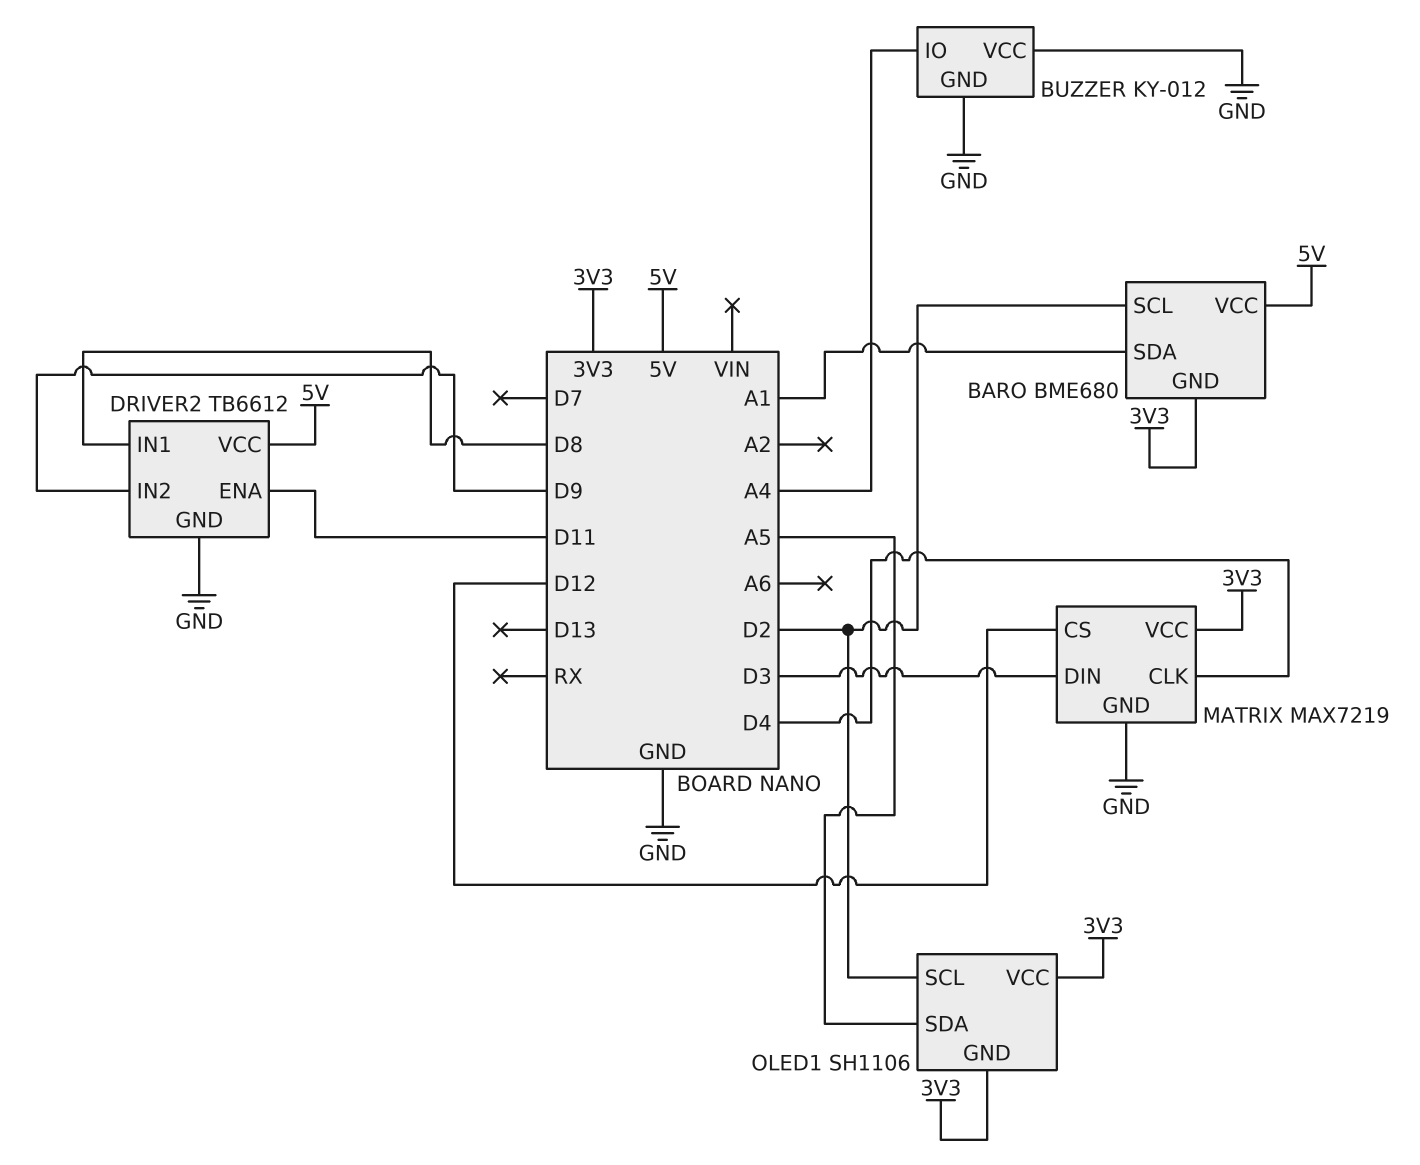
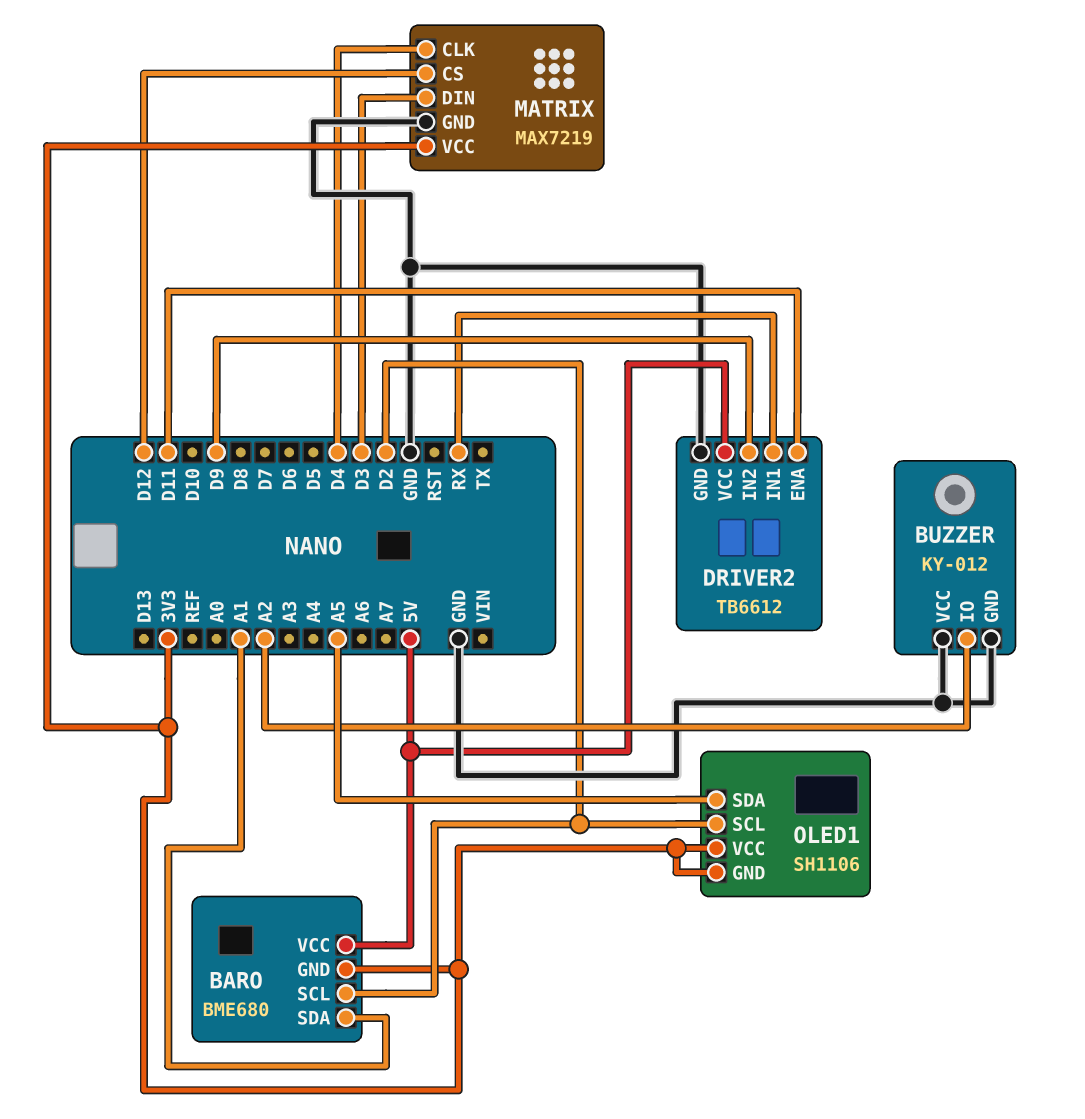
BUZZER pin IO: A4 -> A2
DRIVER2 pin IN1: D8 -> RX

